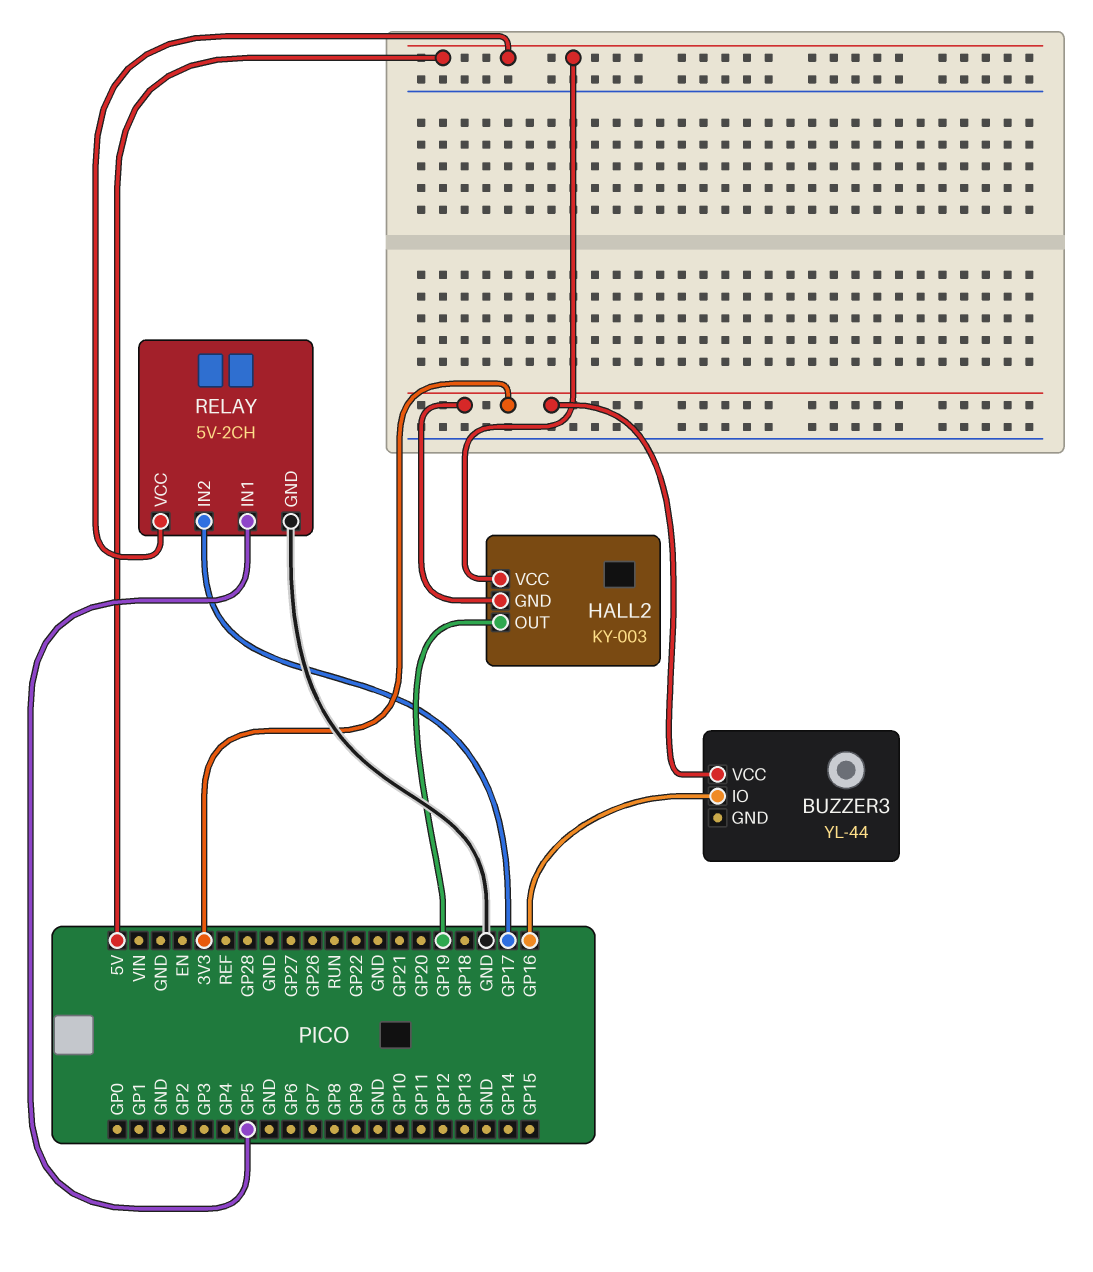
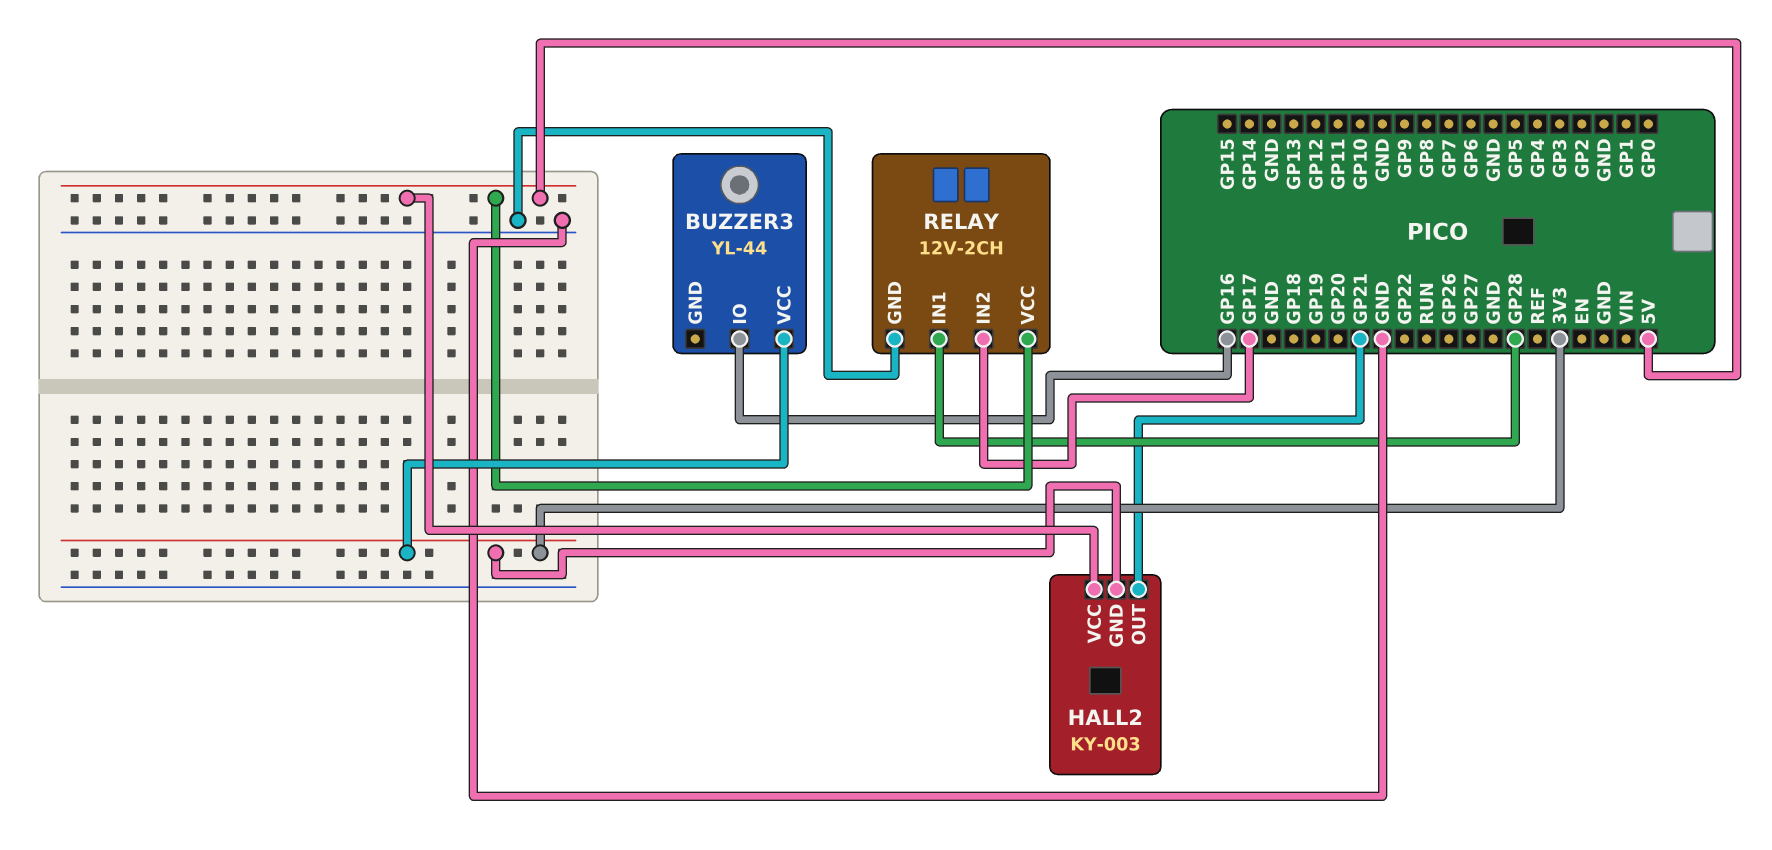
HALL2 pin OUT: GP19 -> GP21
RELAY: 5V-2CH -> 12V-2CH
RELAY pin IN1: GP5 -> GP28

